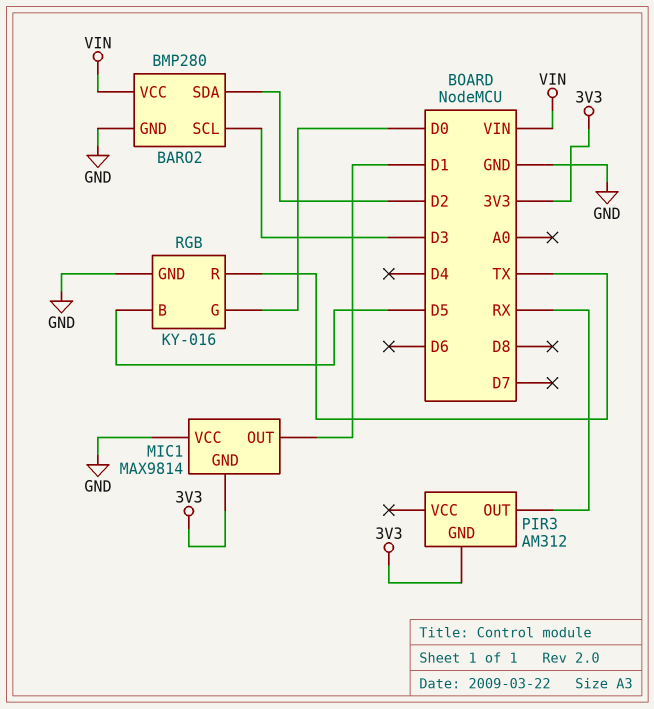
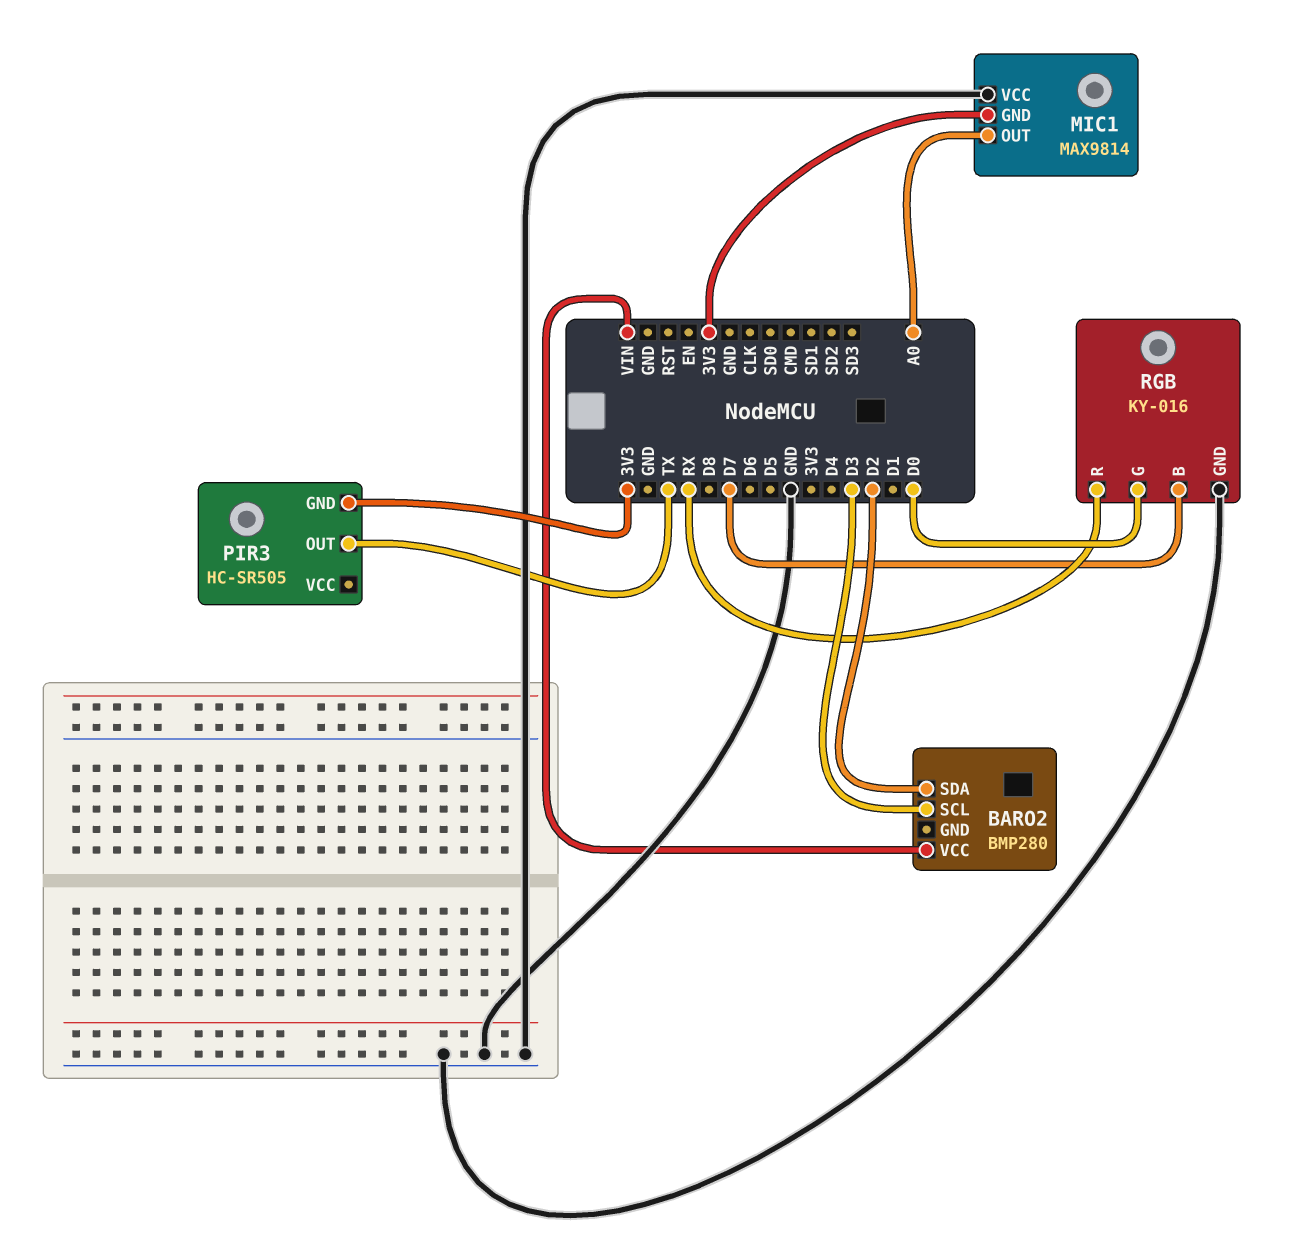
BARO2 pin GND: GND -> none
MIC1 pin OUT: D1 -> A0
PIR3: AM312 -> HC-SR505
PIR3 pin OUT: RX -> TX
RGB pin B: D5 -> D7
RGB pin R: TX -> RX

